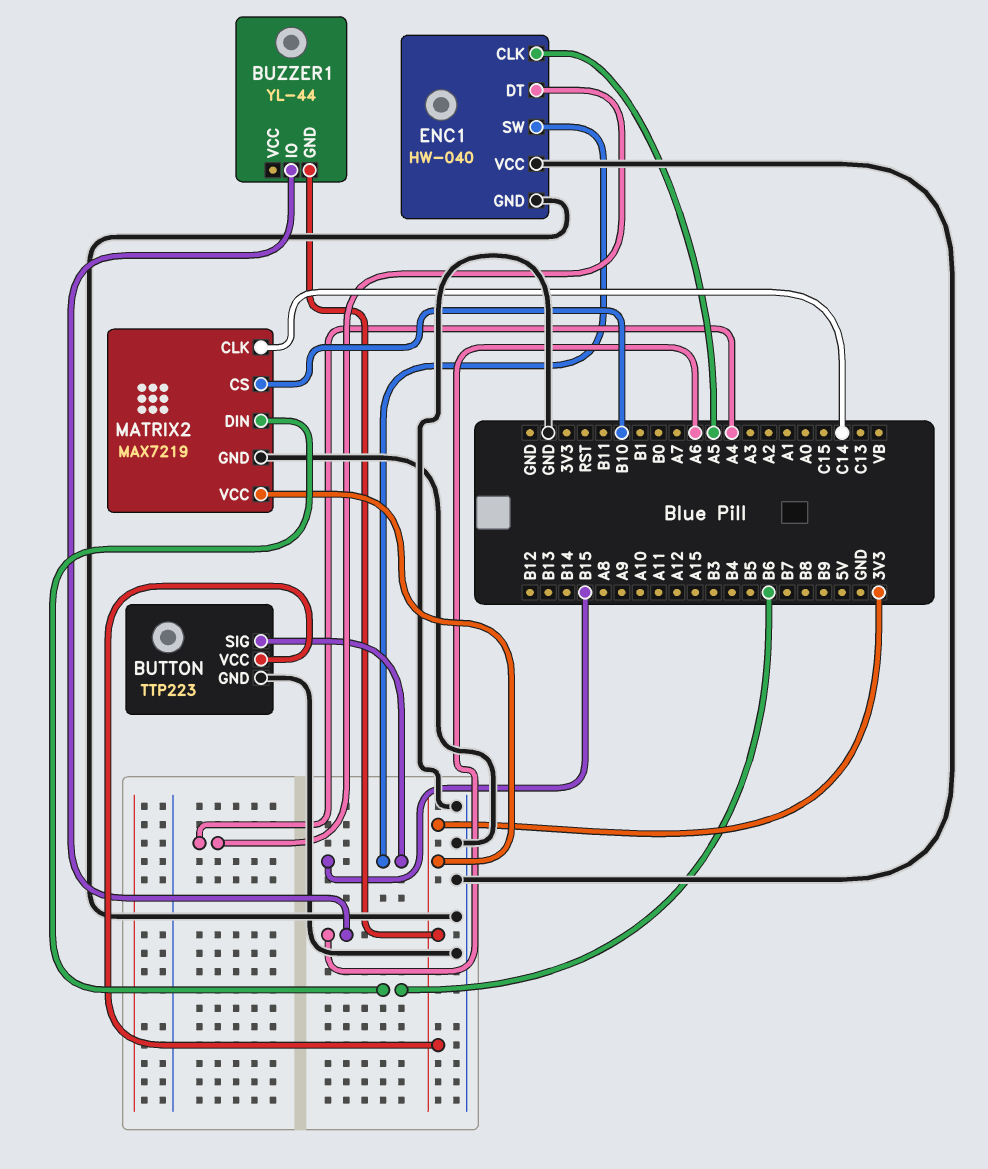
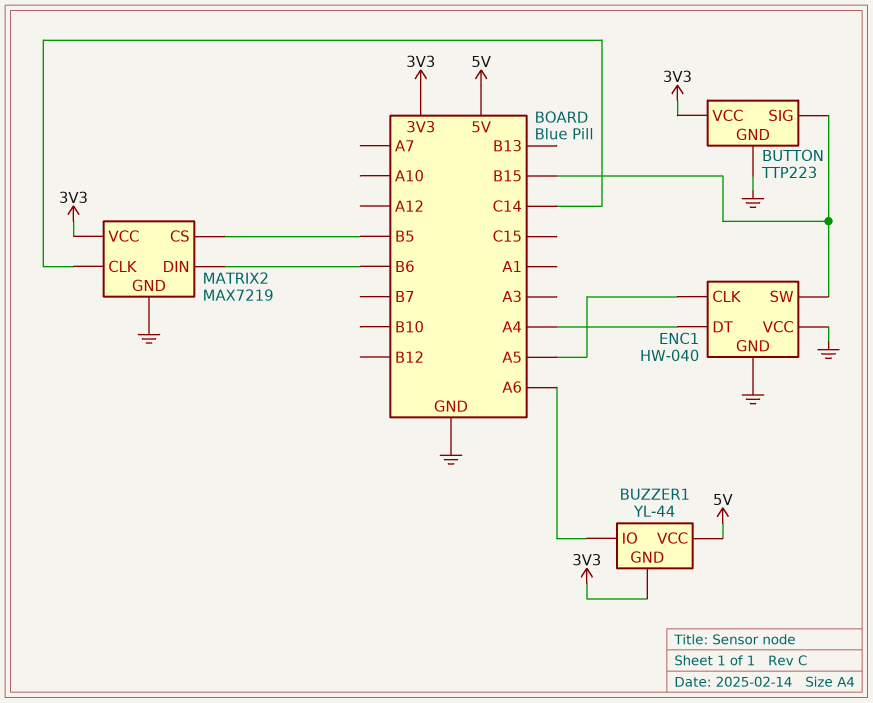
BUZZER1 pin VCC: none -> 5V
MATRIX2 pin CS: B10 -> B5

